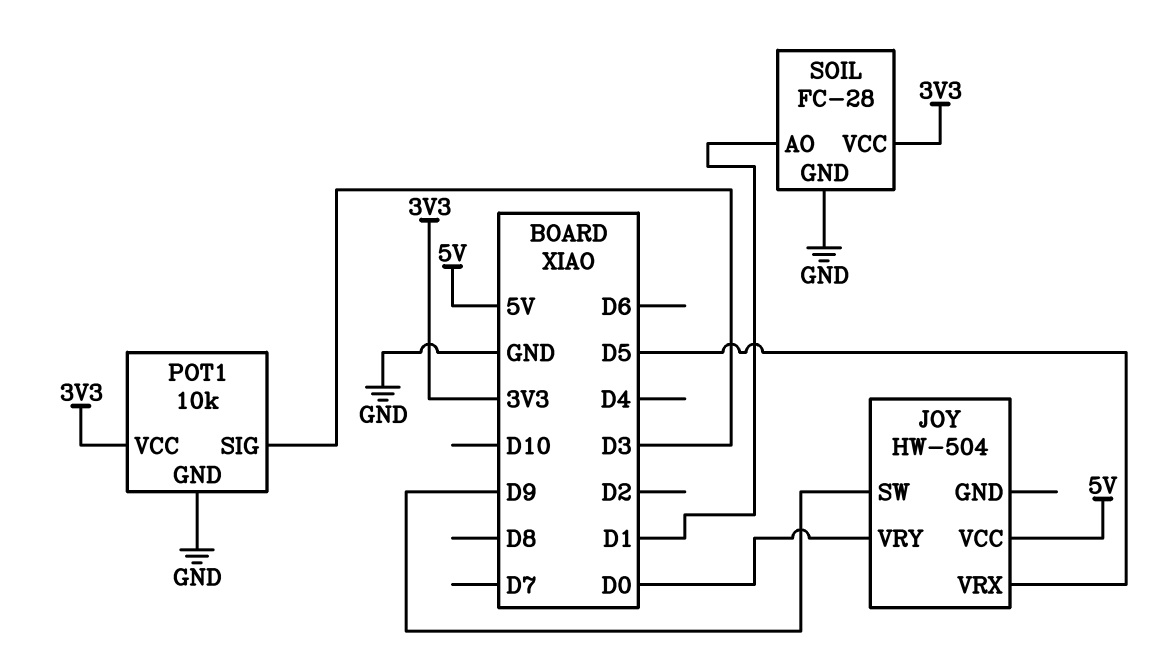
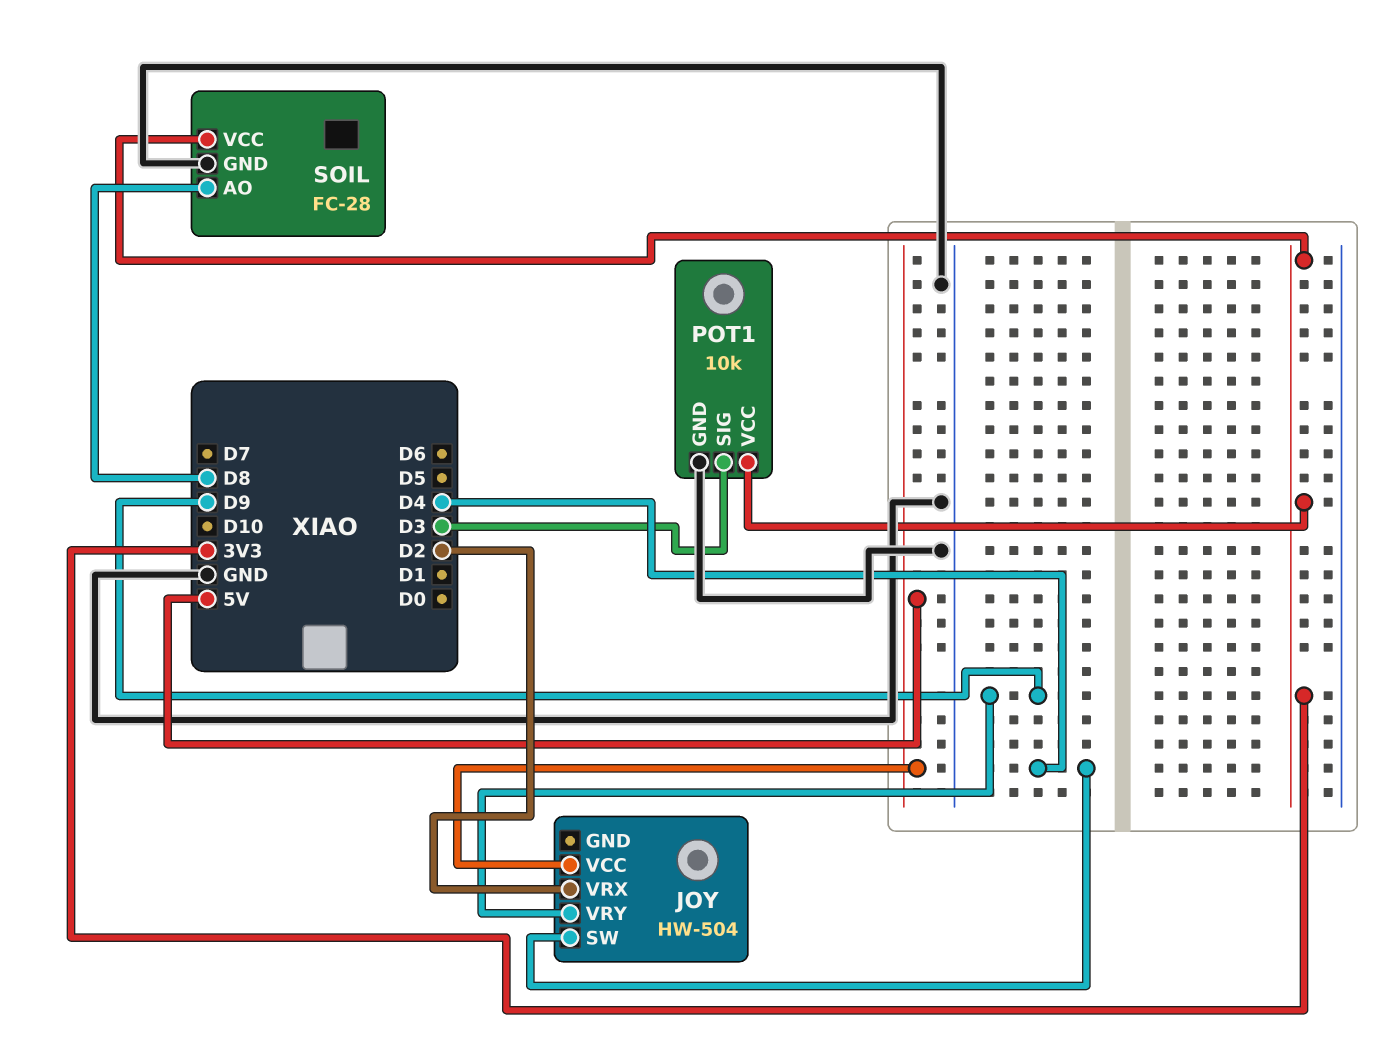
JOY pin SW: D9 -> D4
JOY pin VRX: D5 -> D2
JOY pin VRY: D0 -> D9
SOIL pin AO: D1 -> D8

